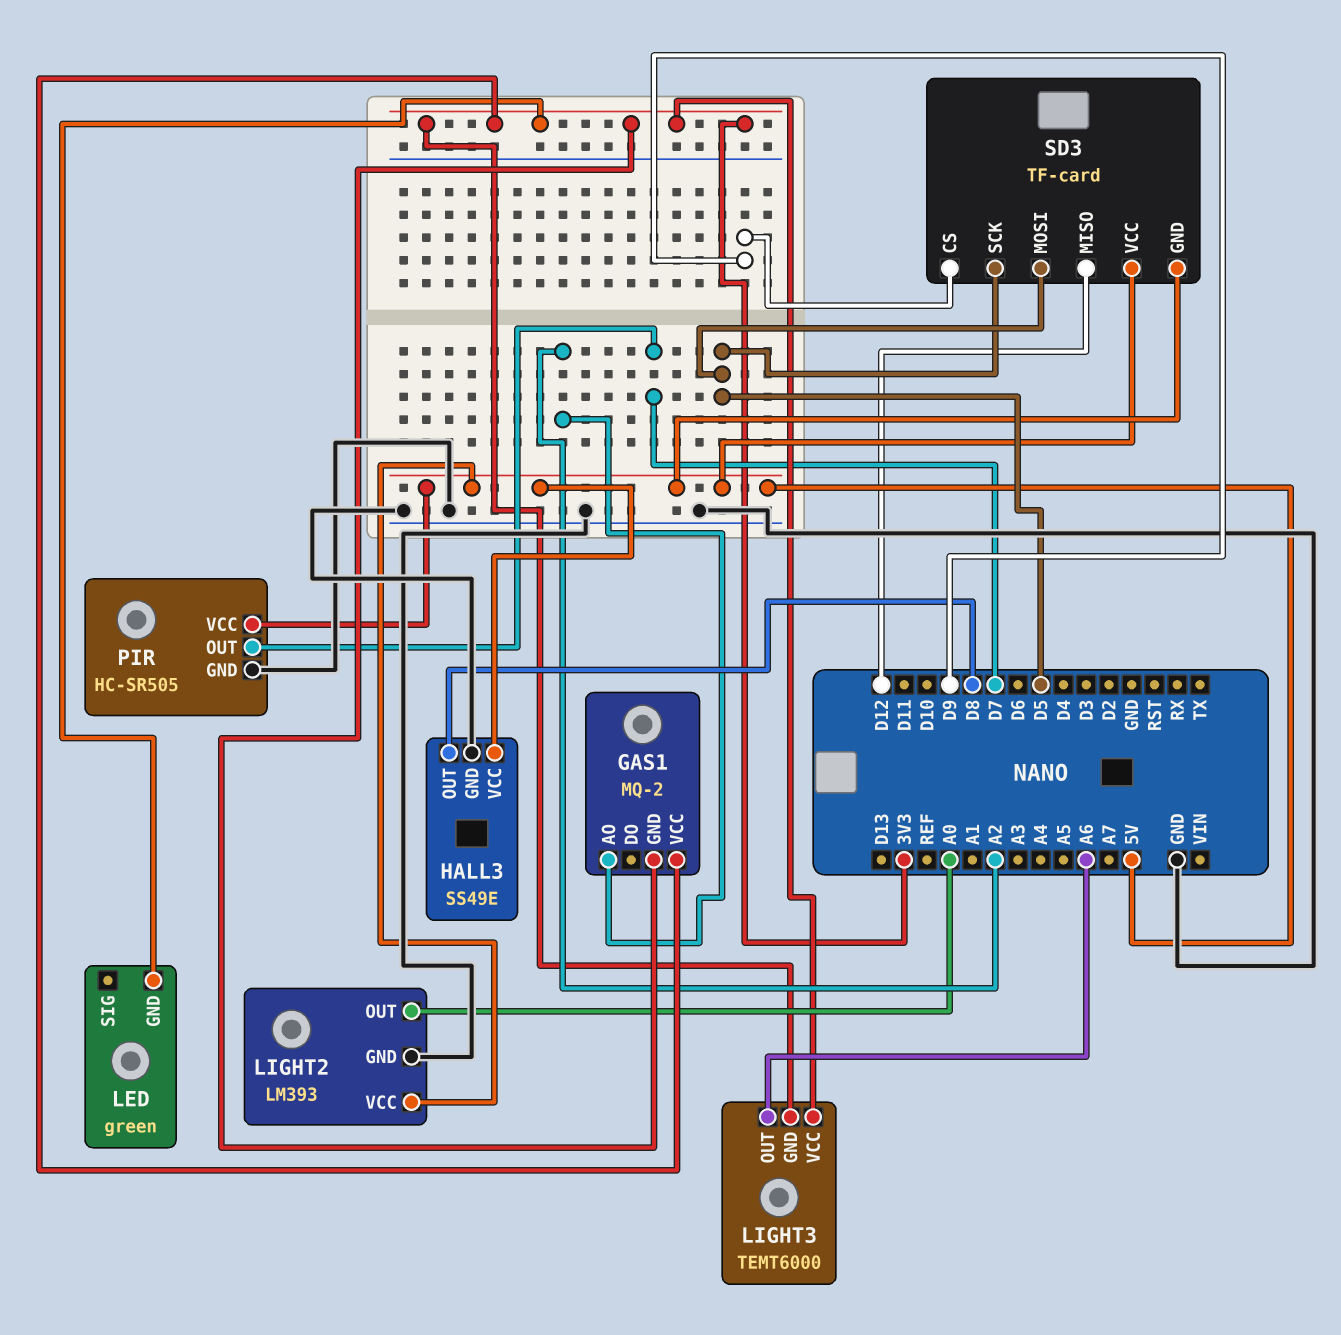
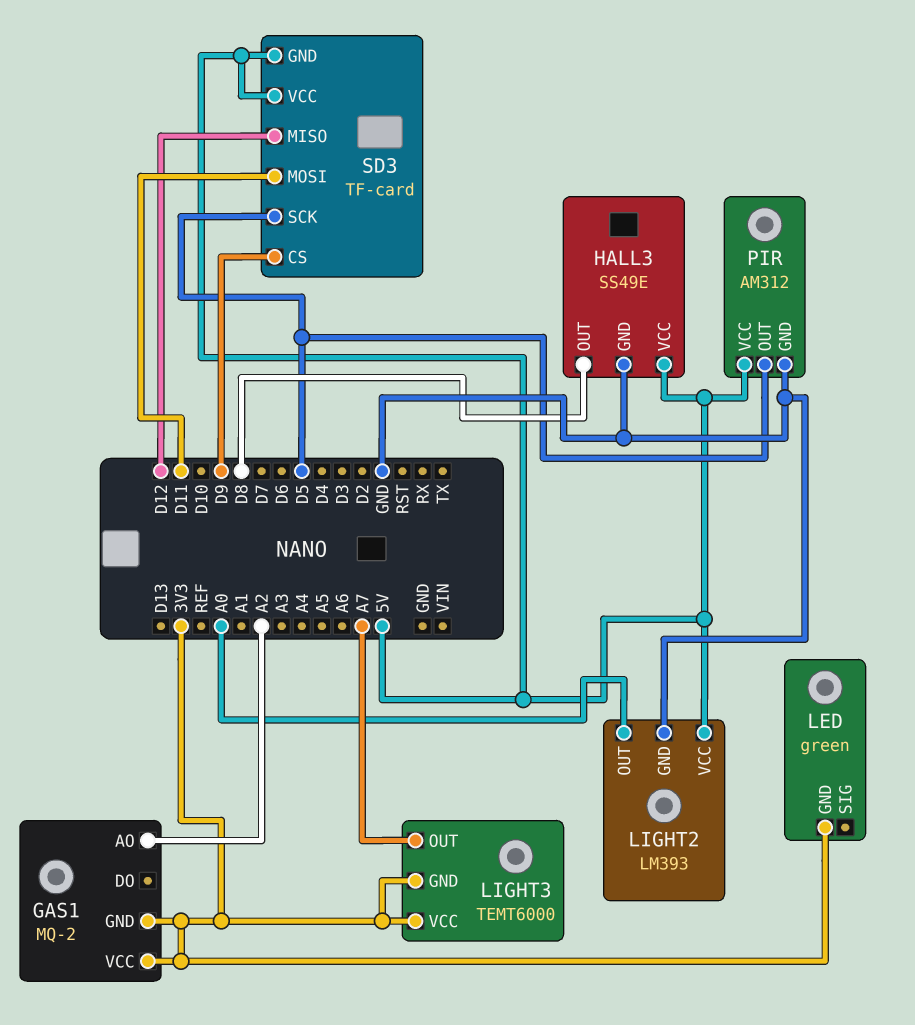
LIGHT3 pin OUT: A6 -> A7
PIR: HC-SR505 -> AM312
PIR pin OUT: D7 -> D5
SD3 pin MOSI: D5 -> D11

